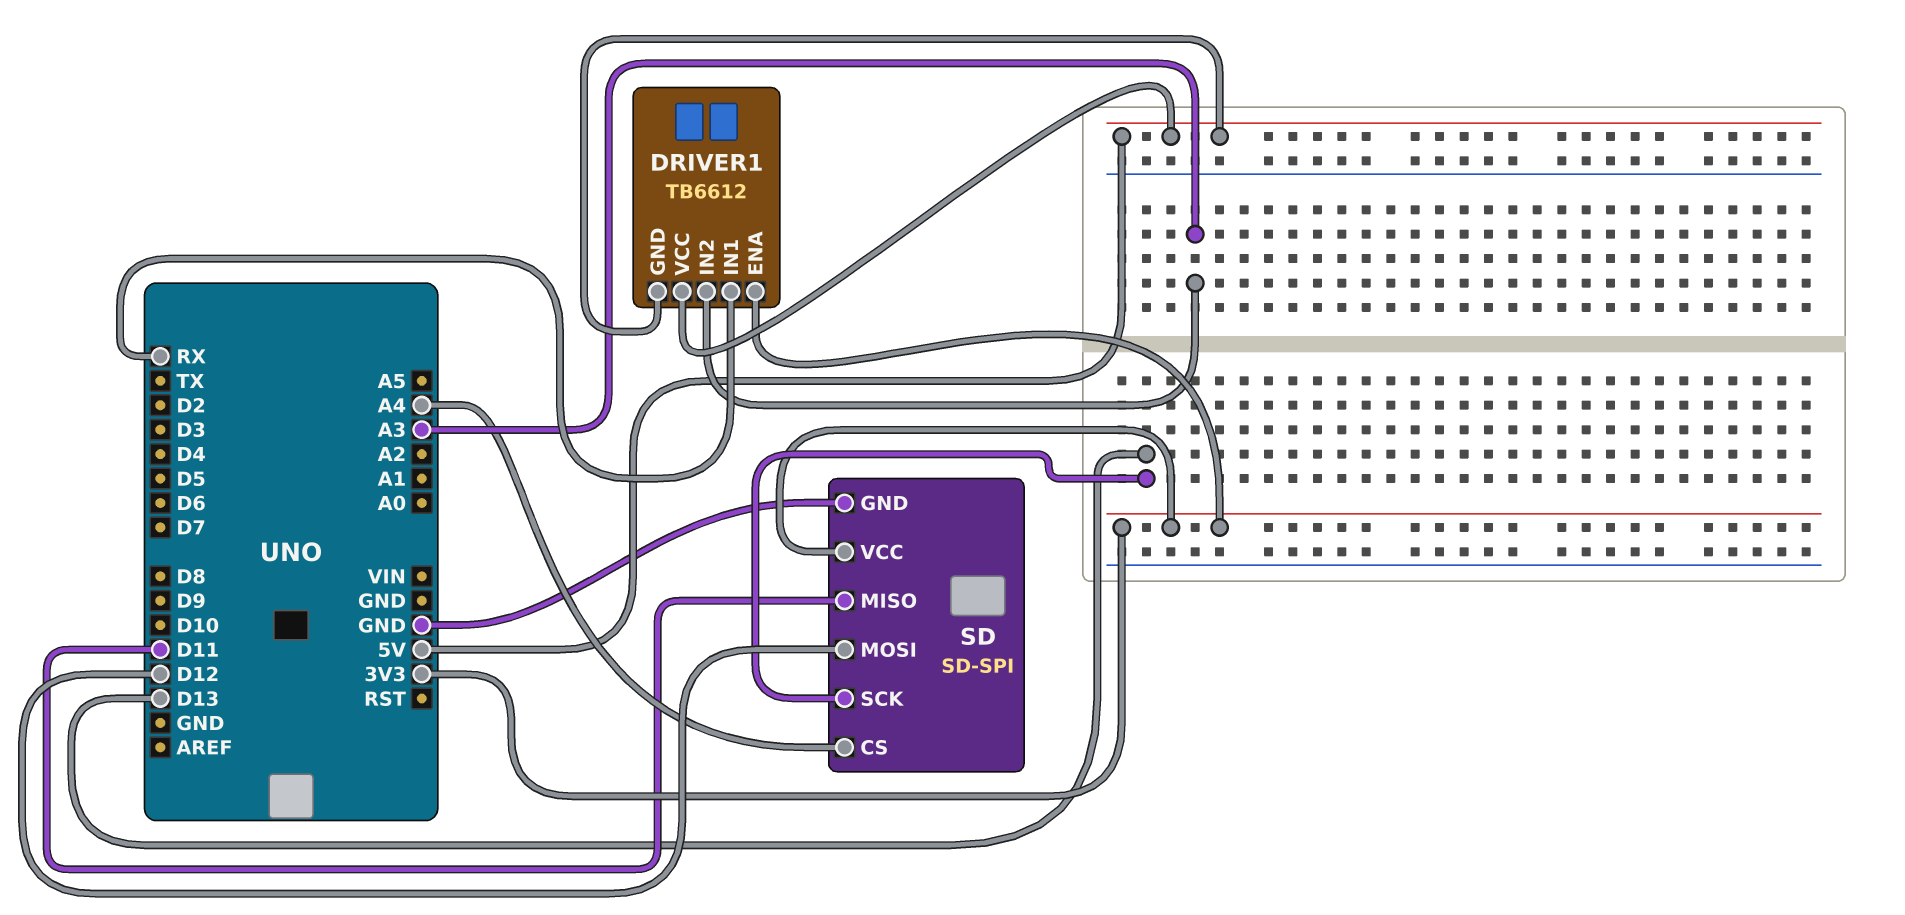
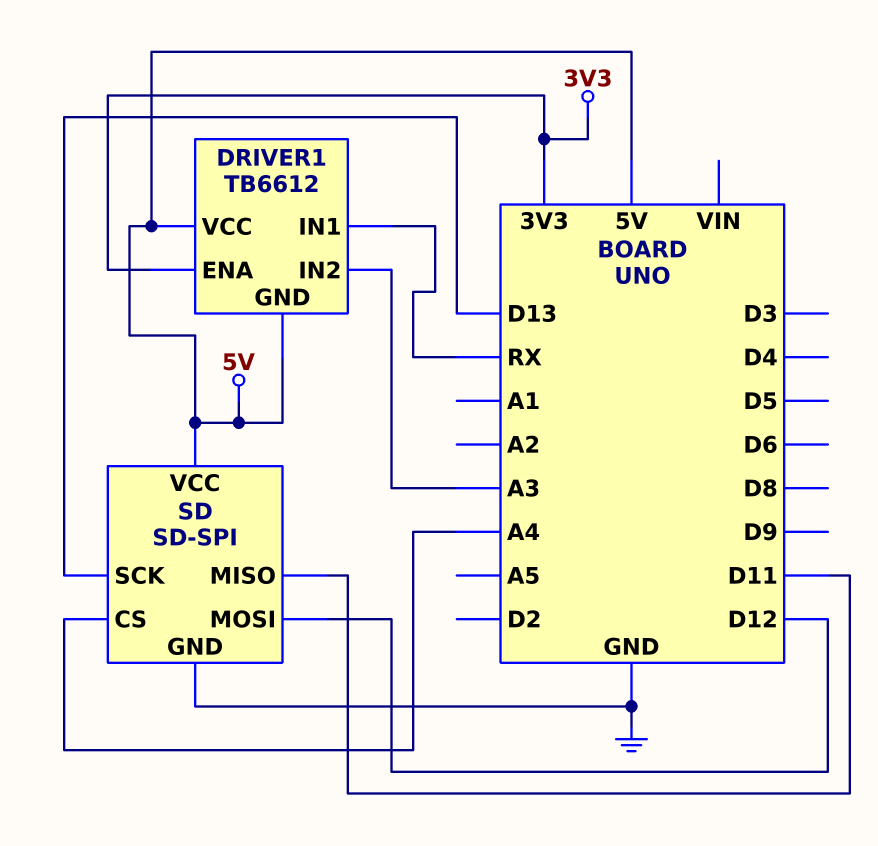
SD pin VCC: 3V3 -> 5V

